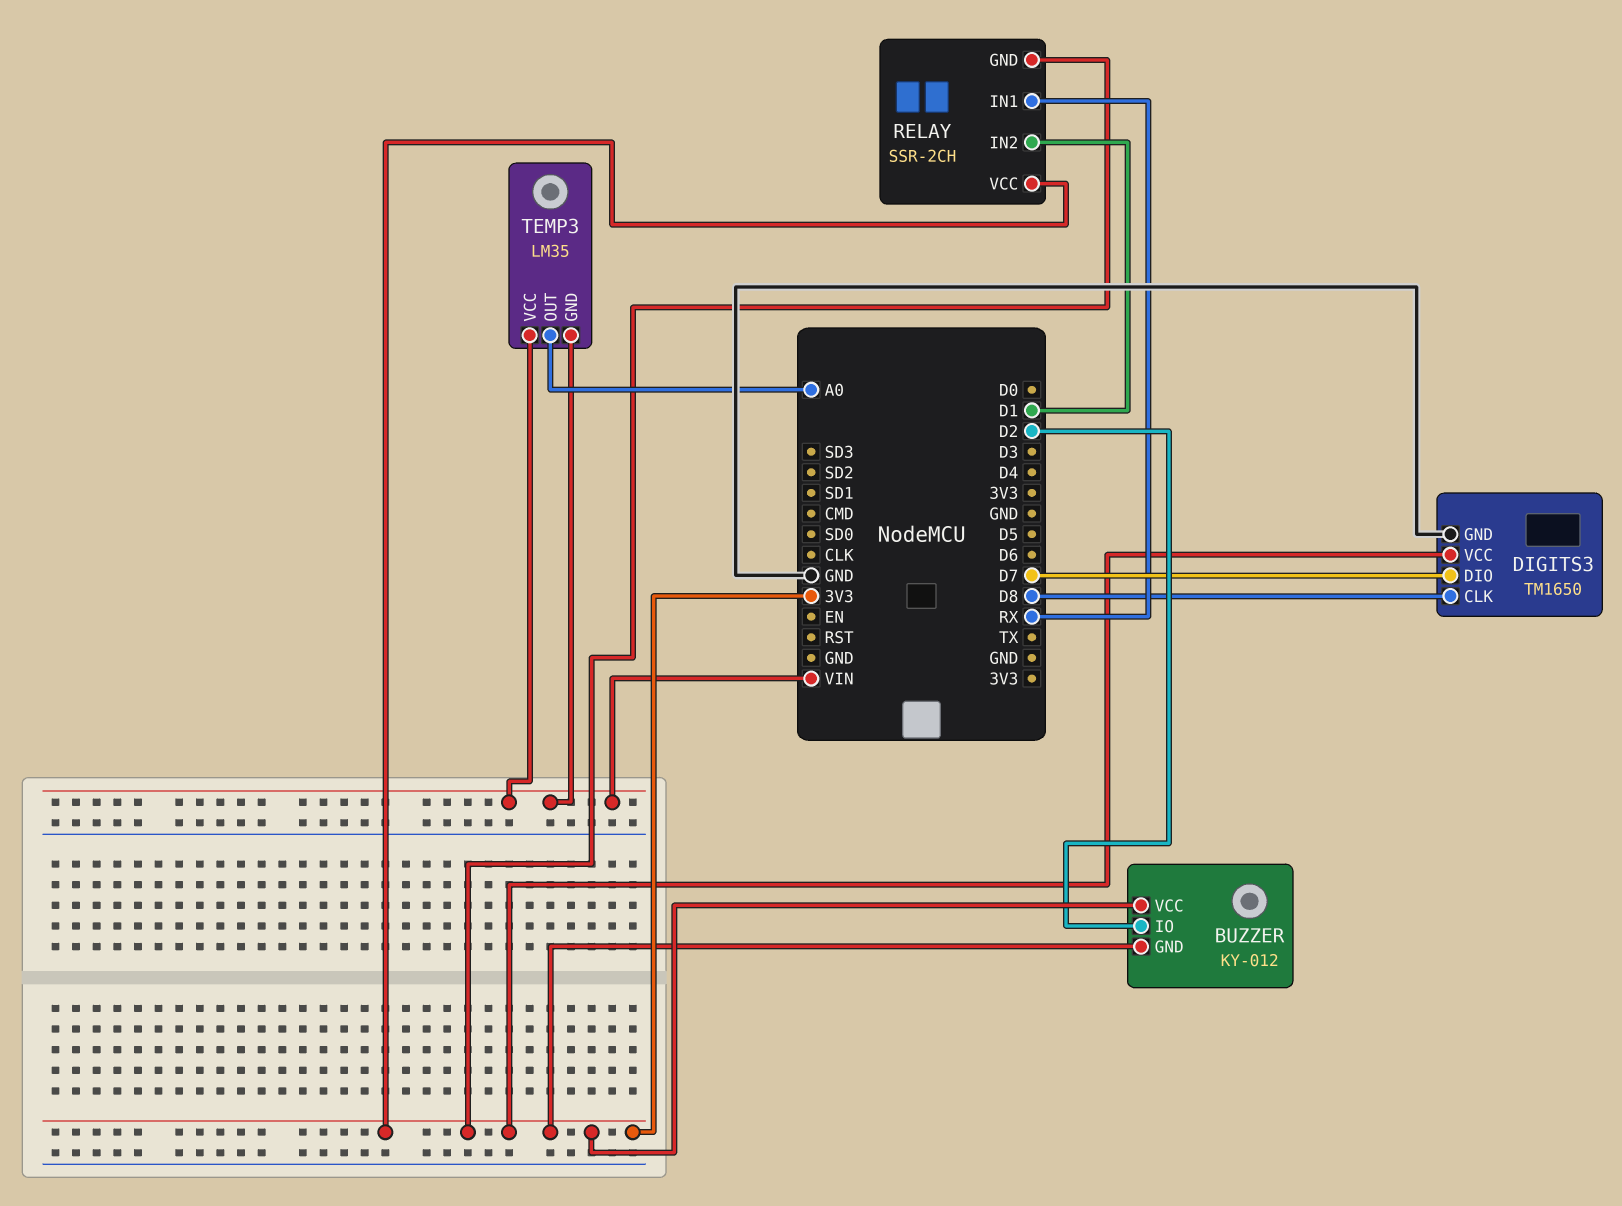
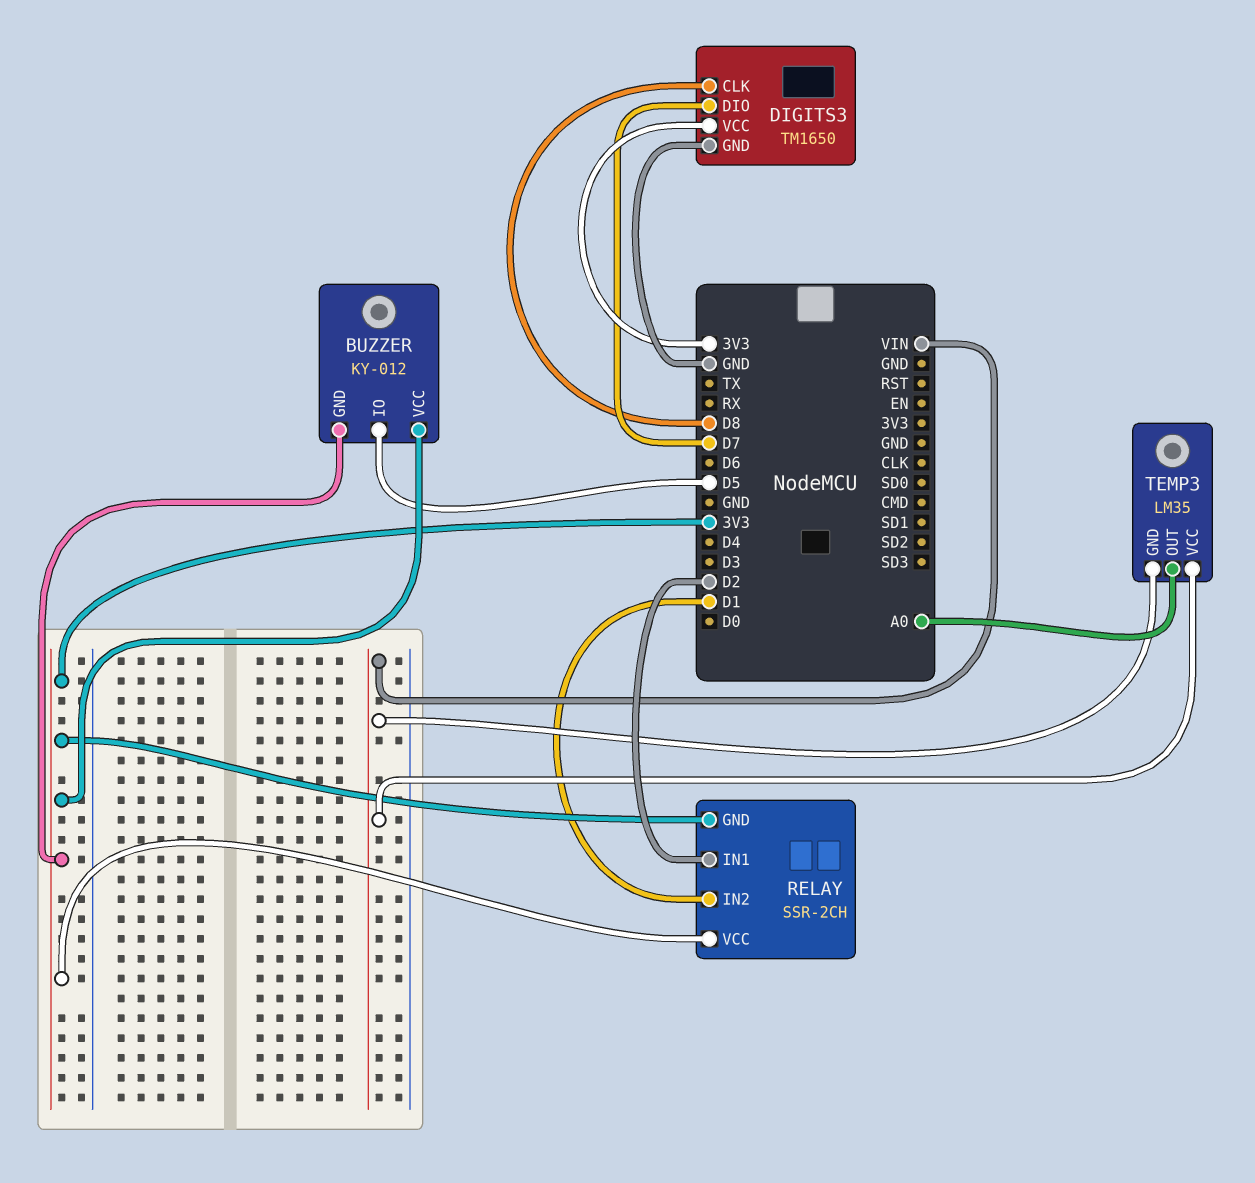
BUZZER pin IO: D2 -> D5
RELAY pin IN1: RX -> D2

